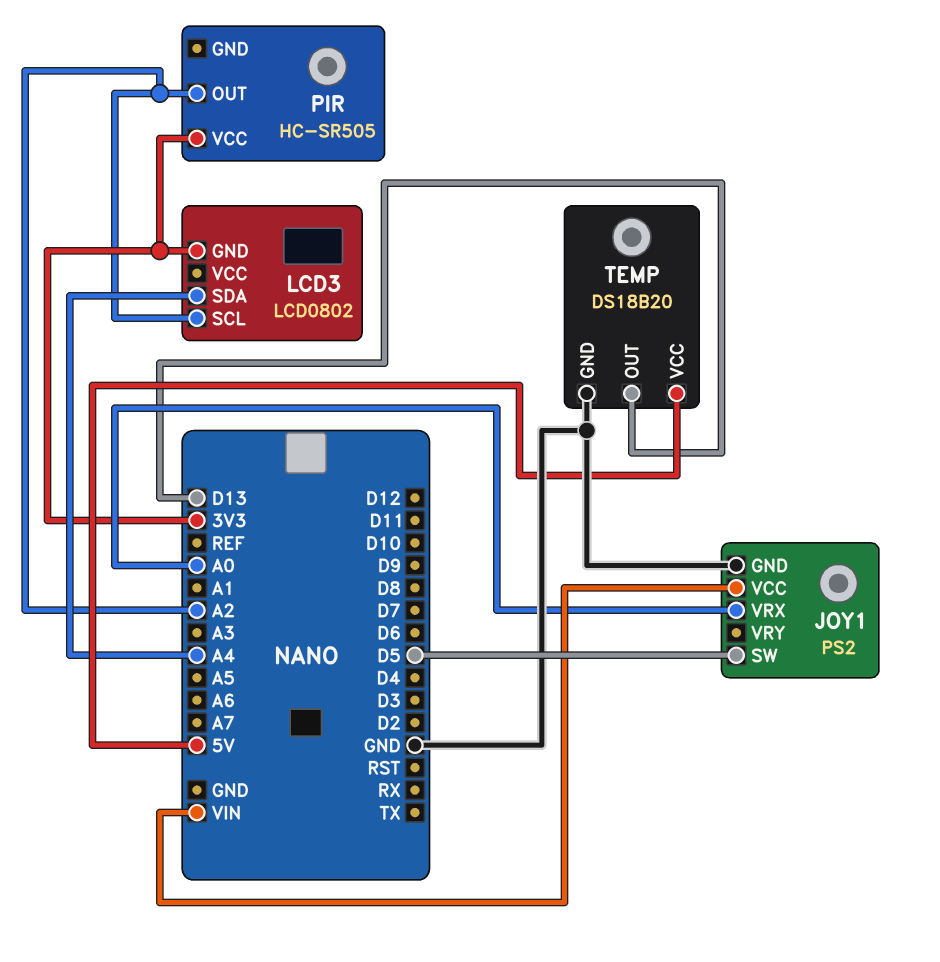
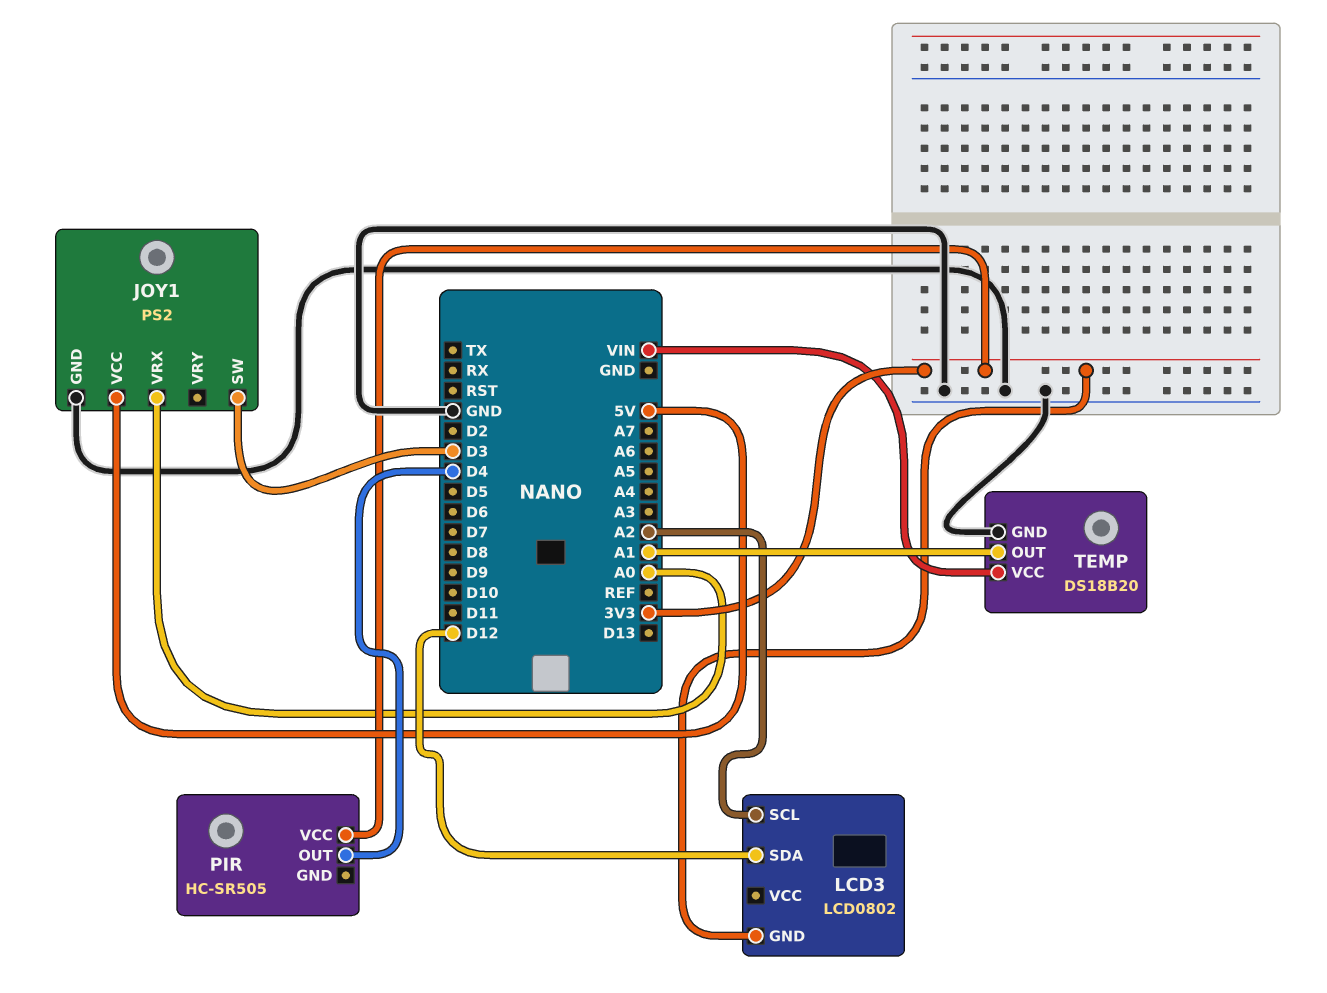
JOY1 pin SW: D5 -> D3
JOY1 pin VCC: VIN -> 5V
LCD3 pin SDA: A4 -> D12
PIR pin OUT: A2 -> D4
TEMP pin OUT: D13 -> A1
TEMP pin VCC: 5V -> VIN

